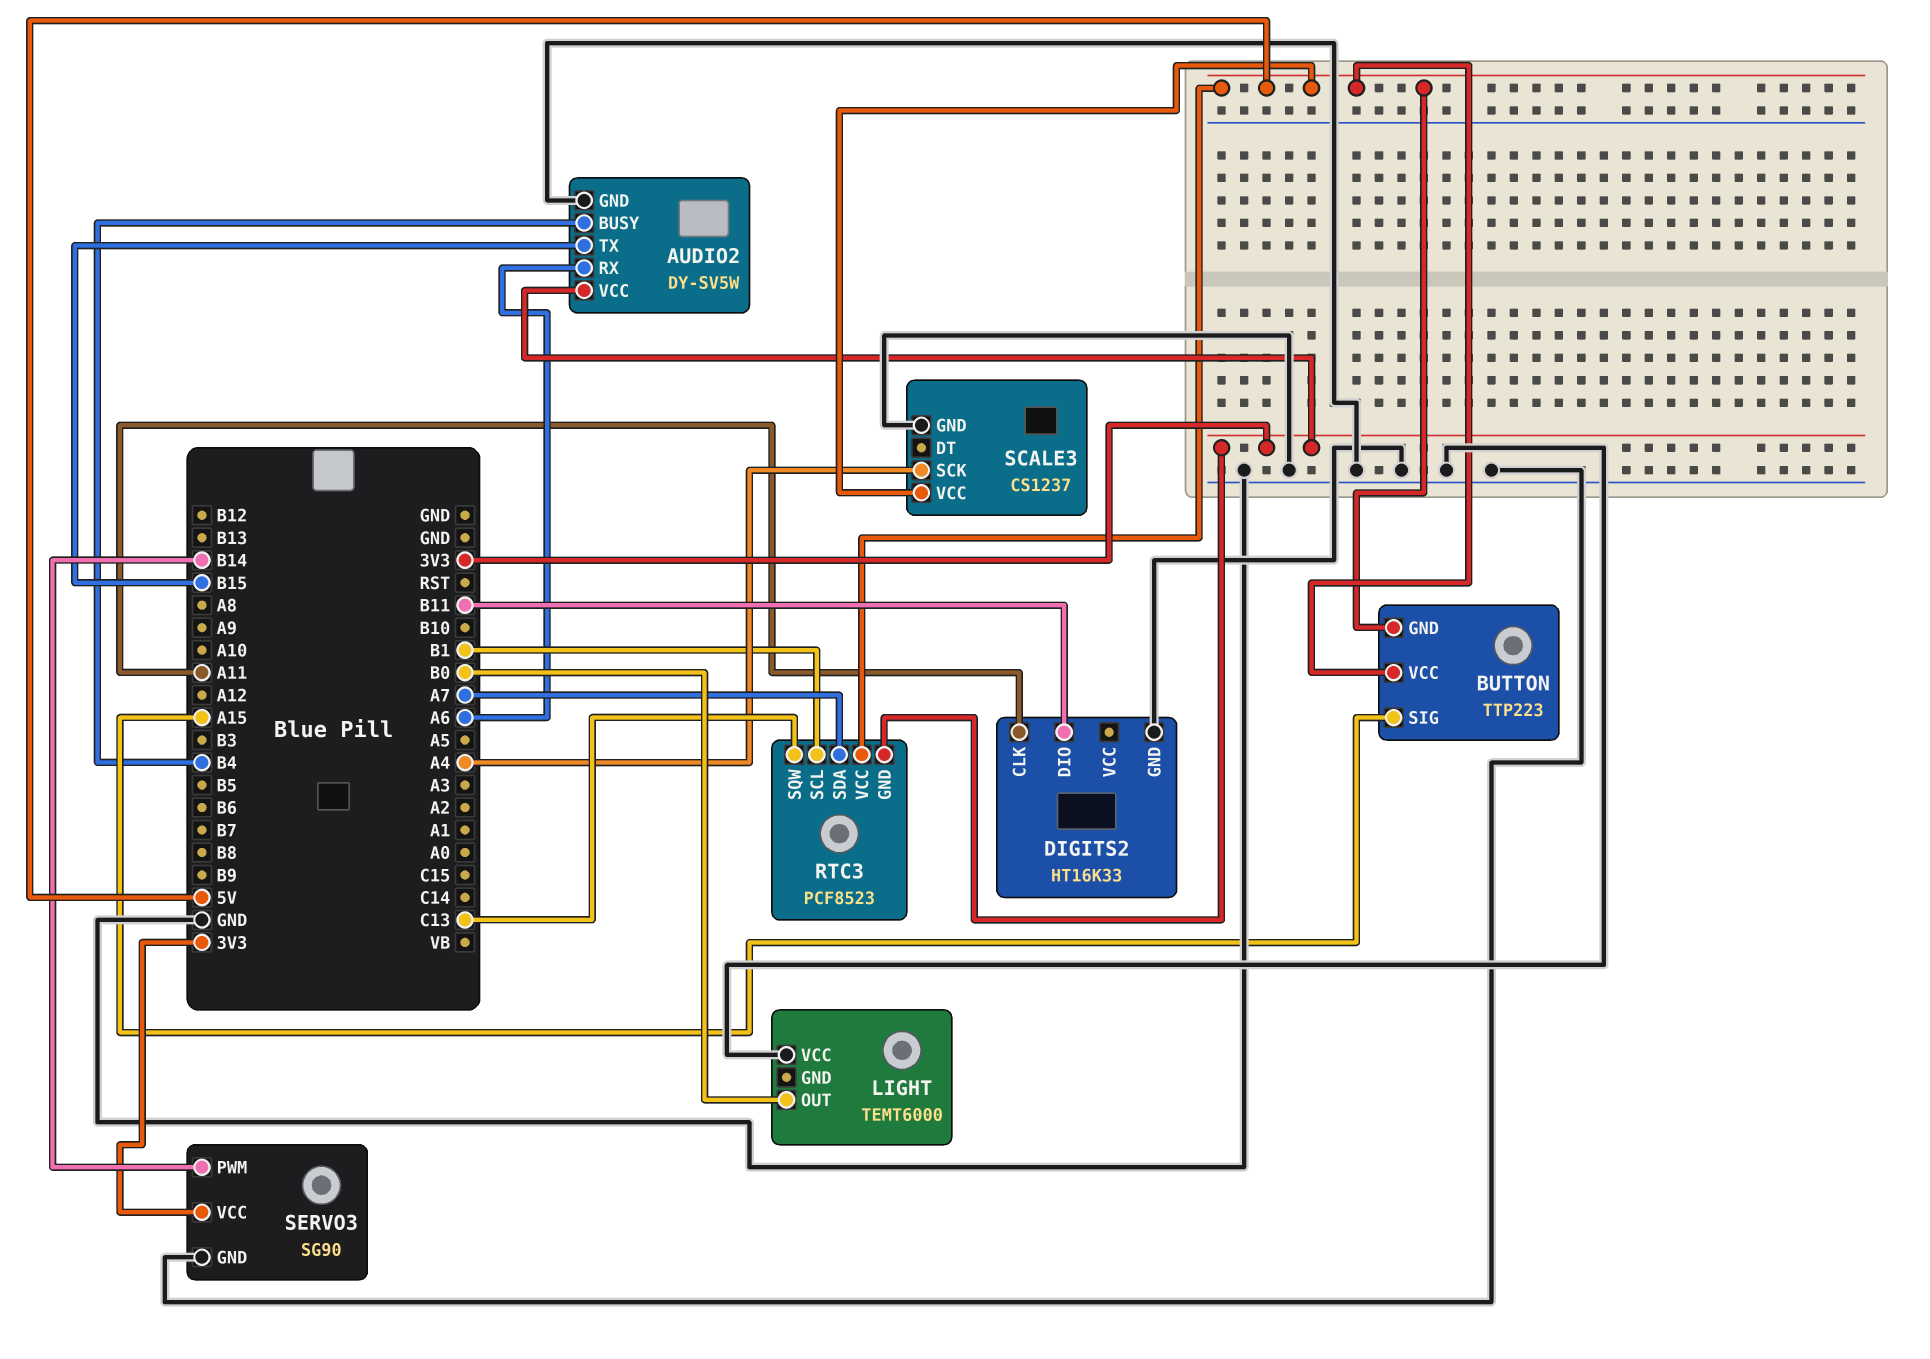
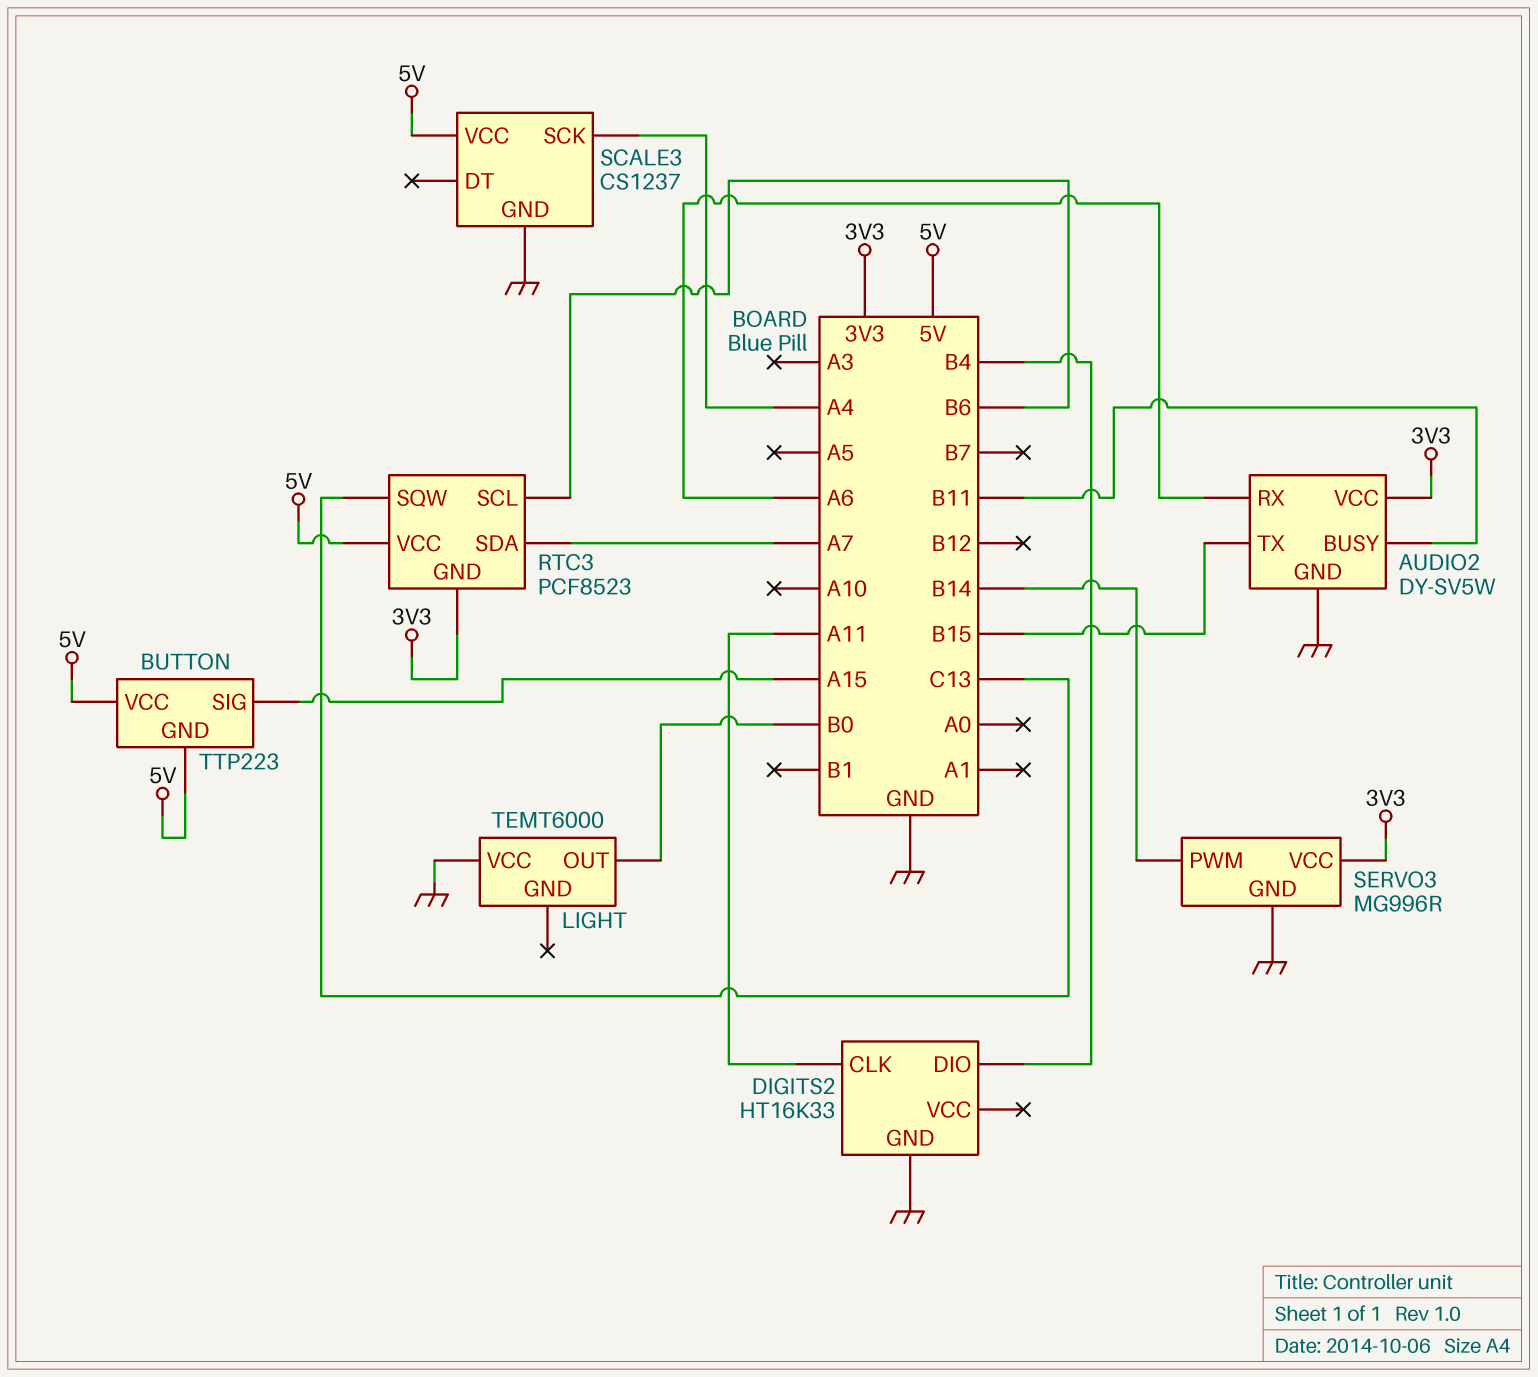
AUDIO2 pin BUSY: B4 -> B11
DIGITS2 pin DIO: B11 -> B4
RTC3 pin SCL: B1 -> B6
SERVO3: SG90 -> MG996R

